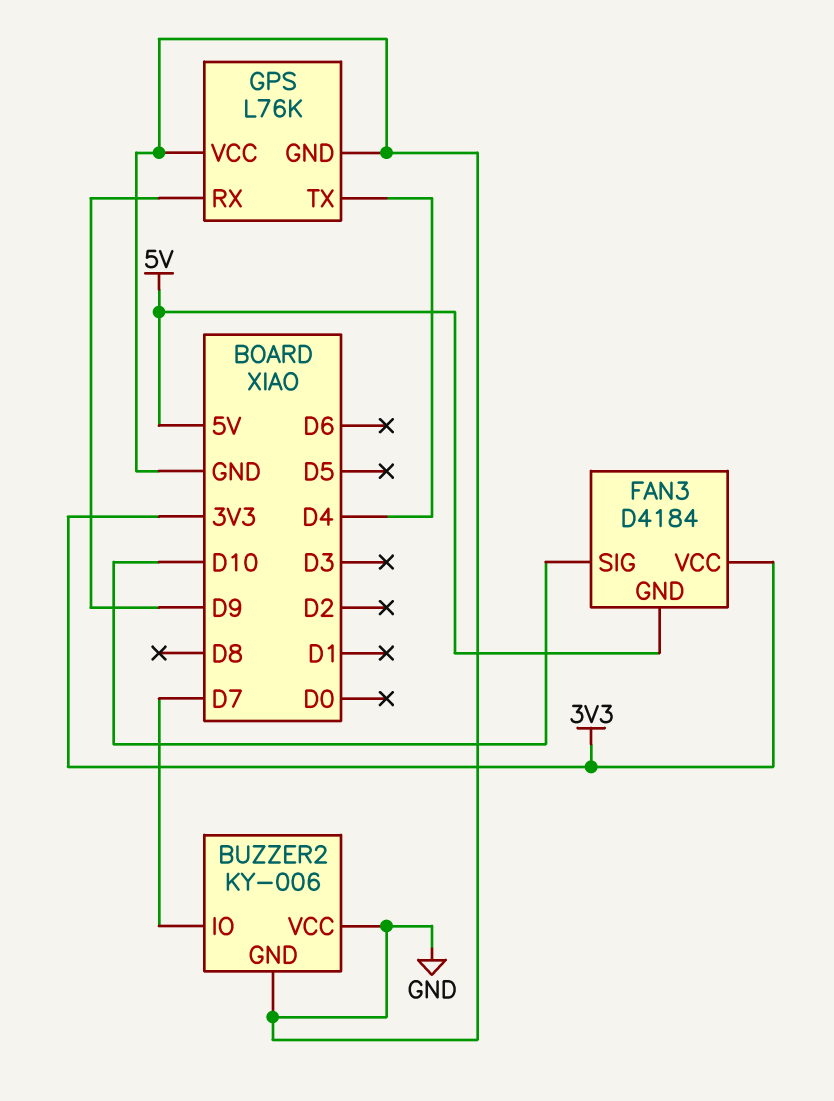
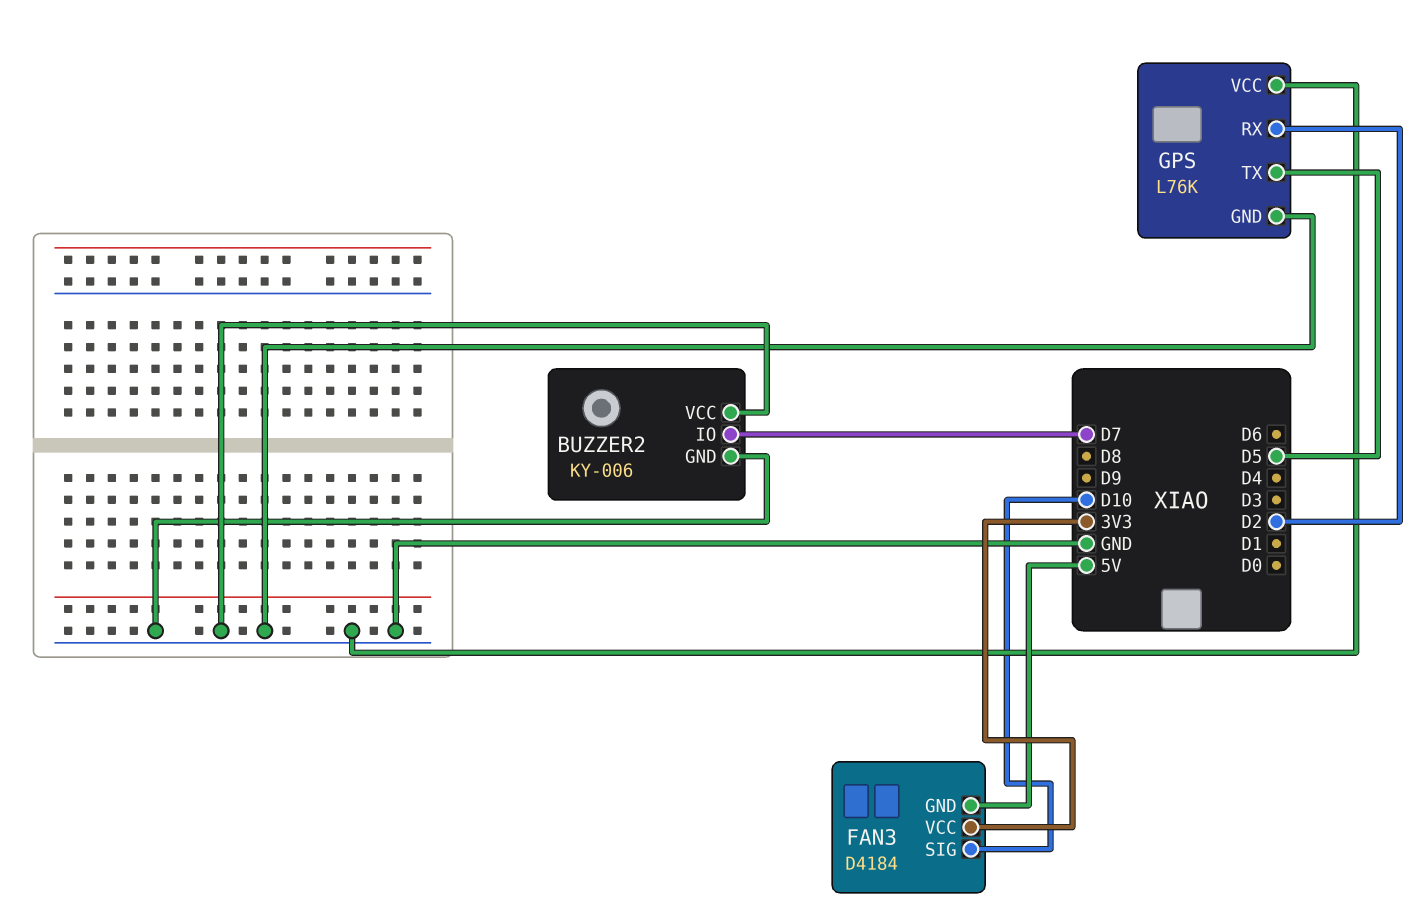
GPS pin RX: D9 -> D2
GPS pin TX: D4 -> D5

